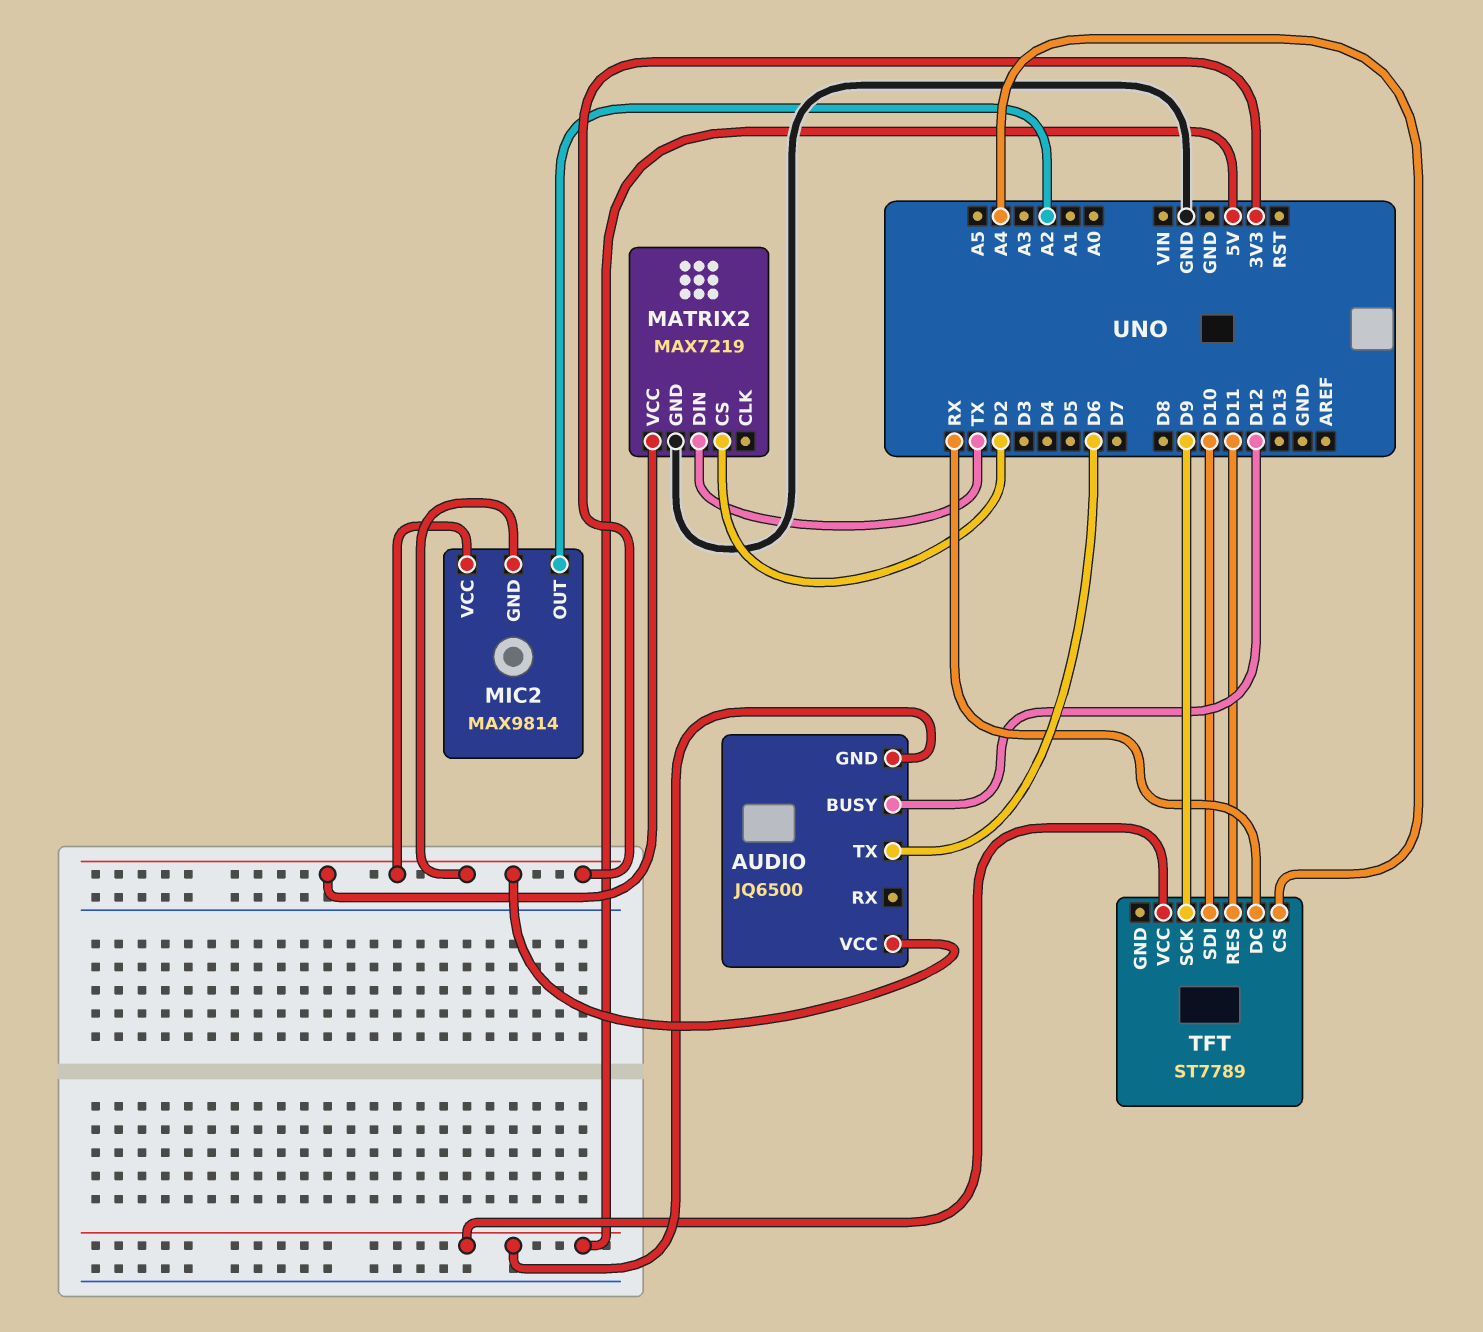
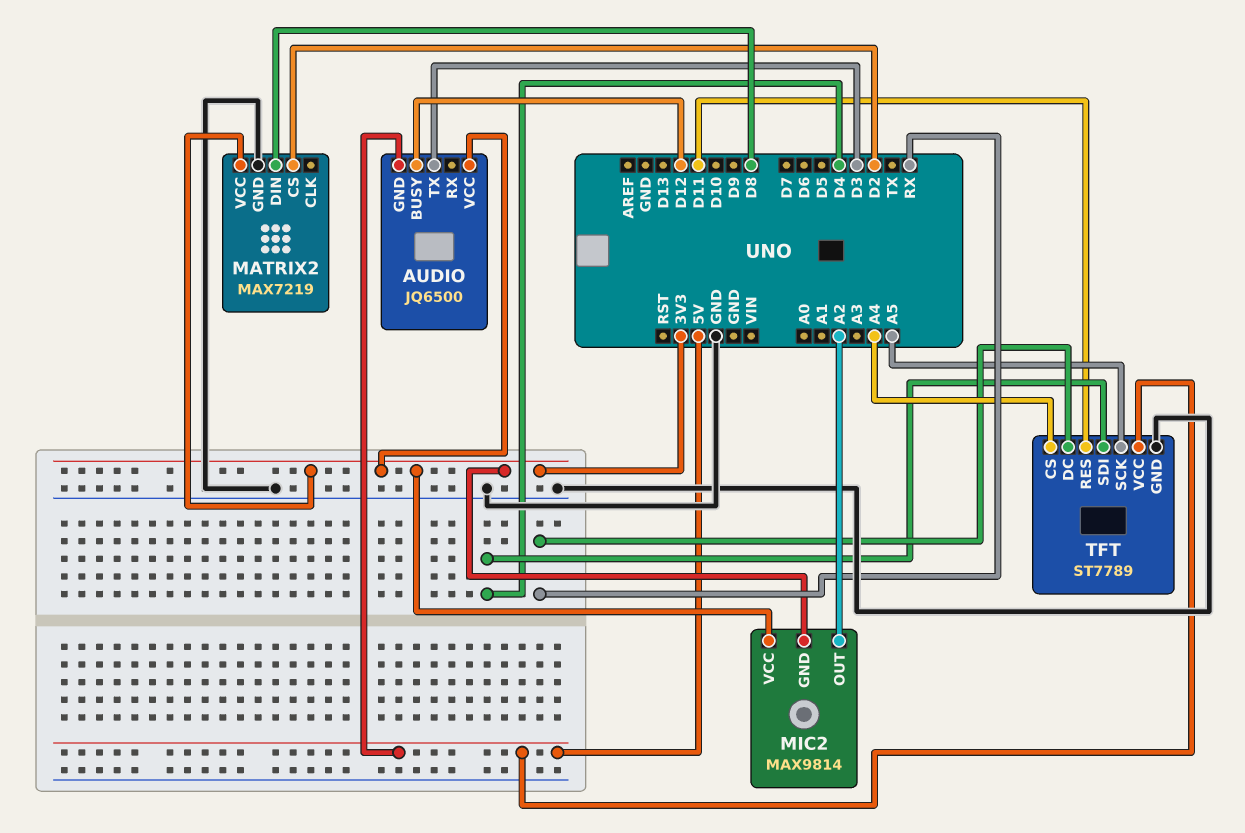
AUDIO pin TX: D6 -> D3
MATRIX2 pin DIN: TX -> D8
TFT pin GND: none -> GND
TFT pin SCK: D9 -> A5
TFT pin SDI: D10 -> D4

